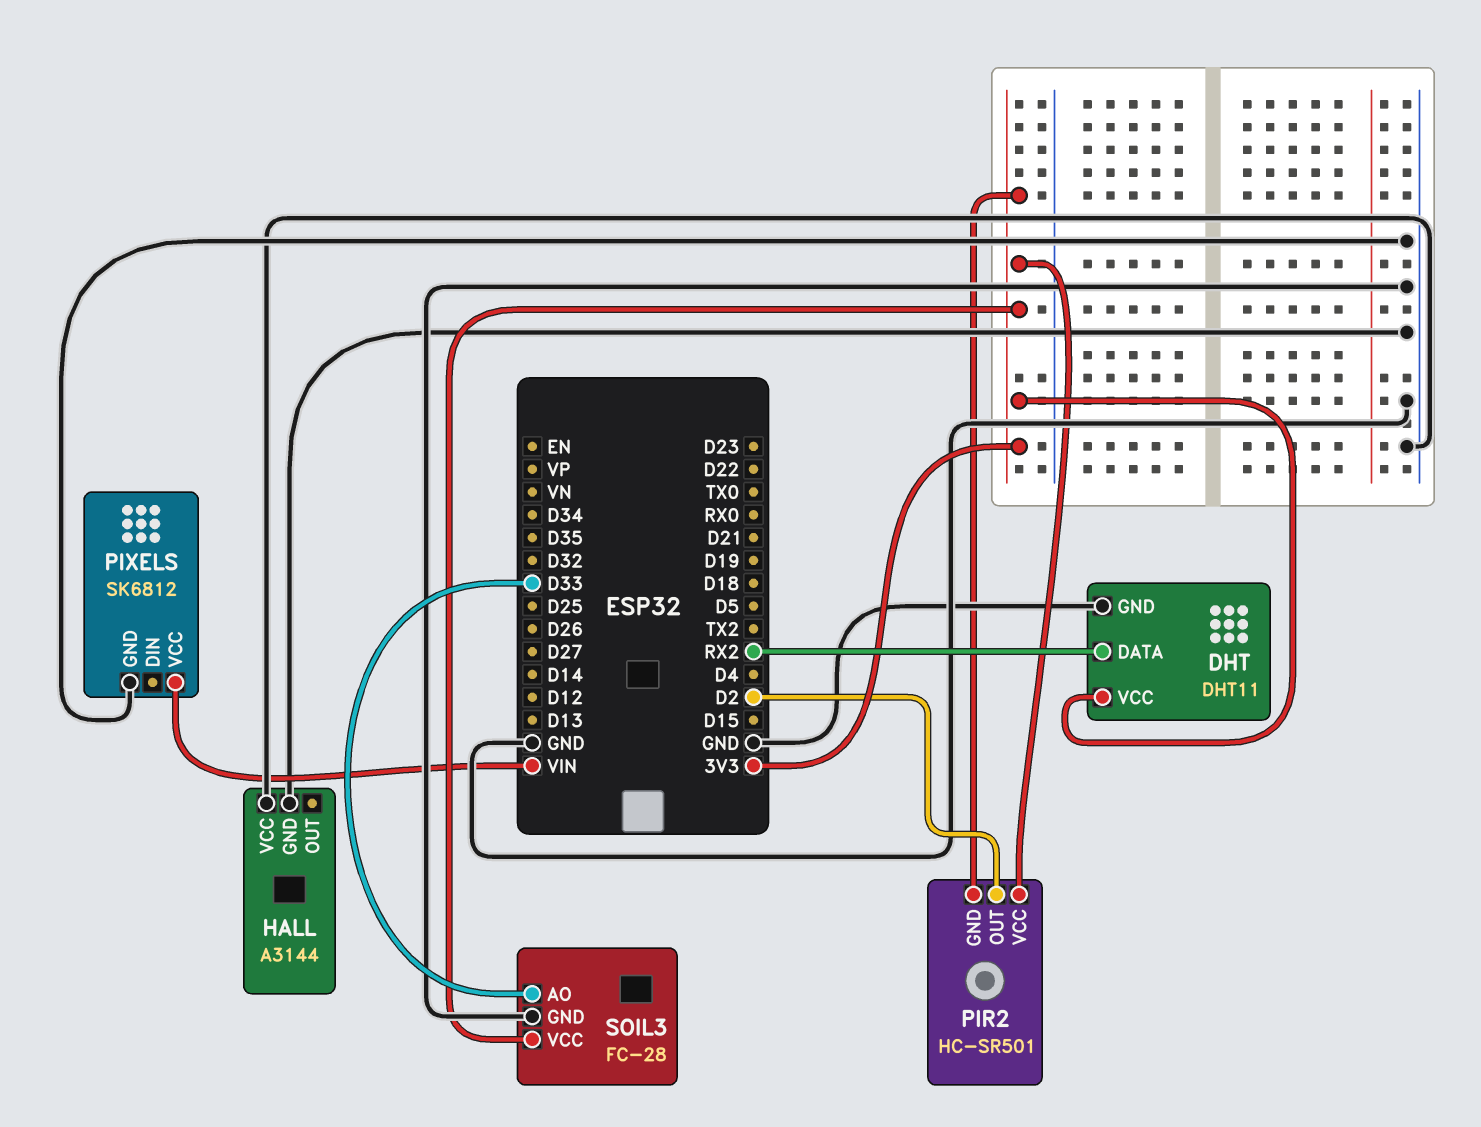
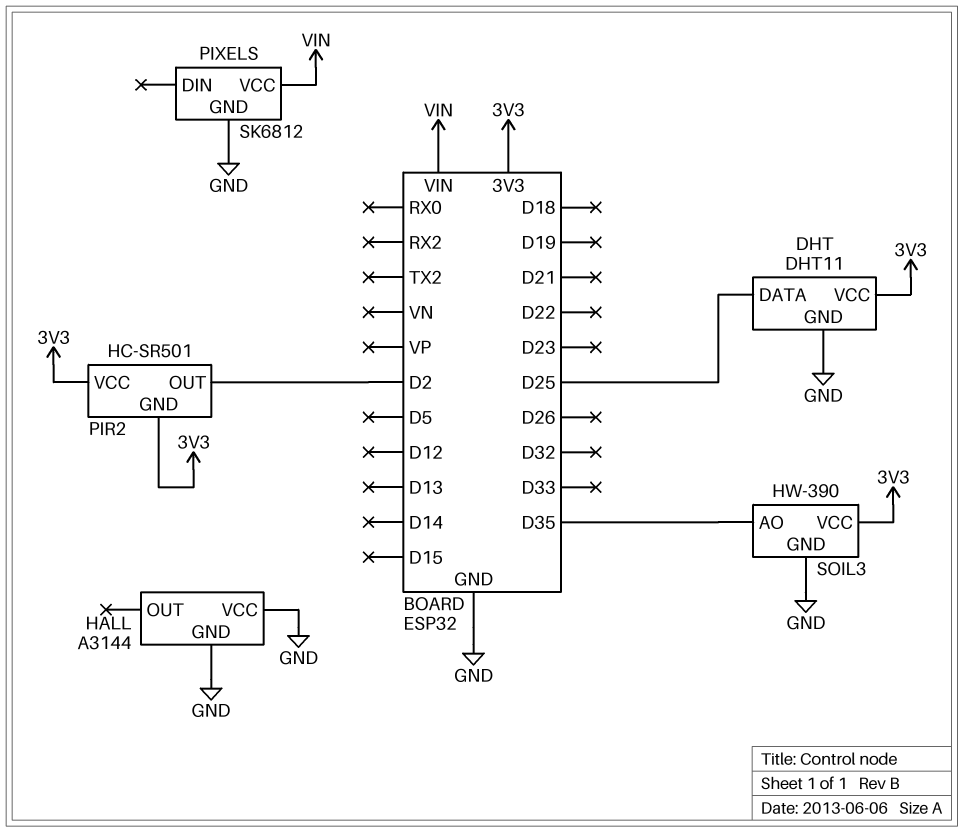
DHT pin DATA: RX2 -> D25
SOIL3: FC-28 -> HW-390
SOIL3 pin AO: D33 -> D35

